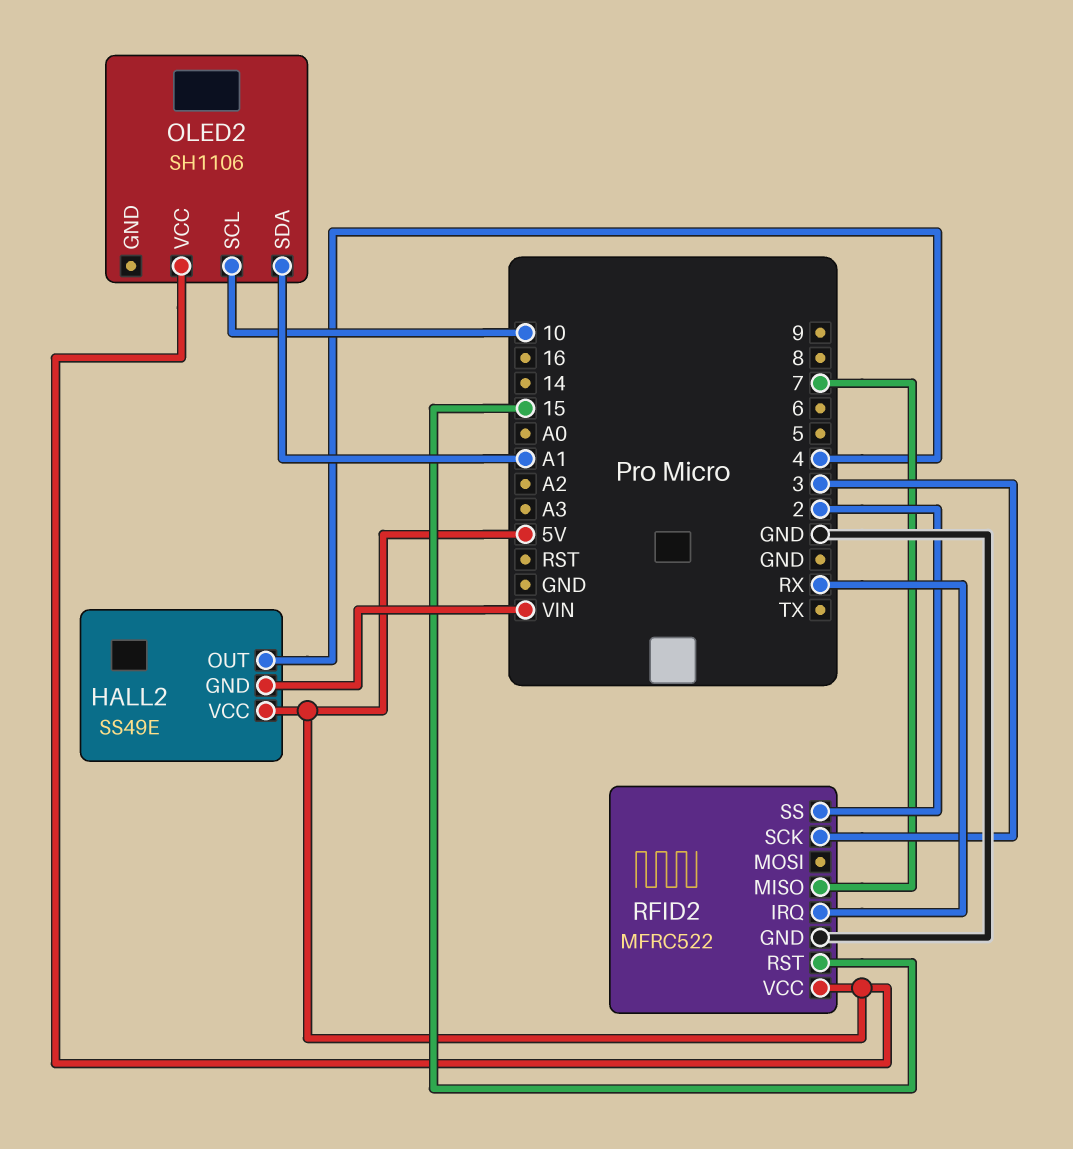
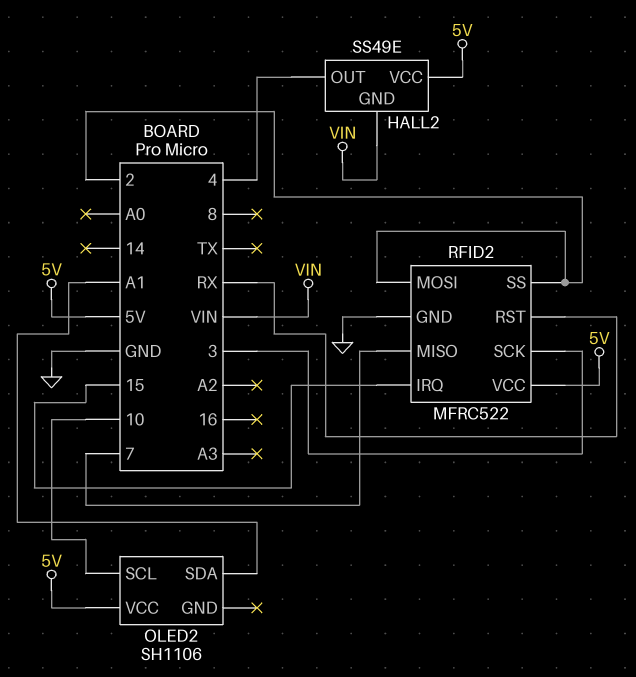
RFID2 pin IRQ: RX -> 15
RFID2 pin MOSI: none -> 2
RFID2 pin RST: 15 -> RX

